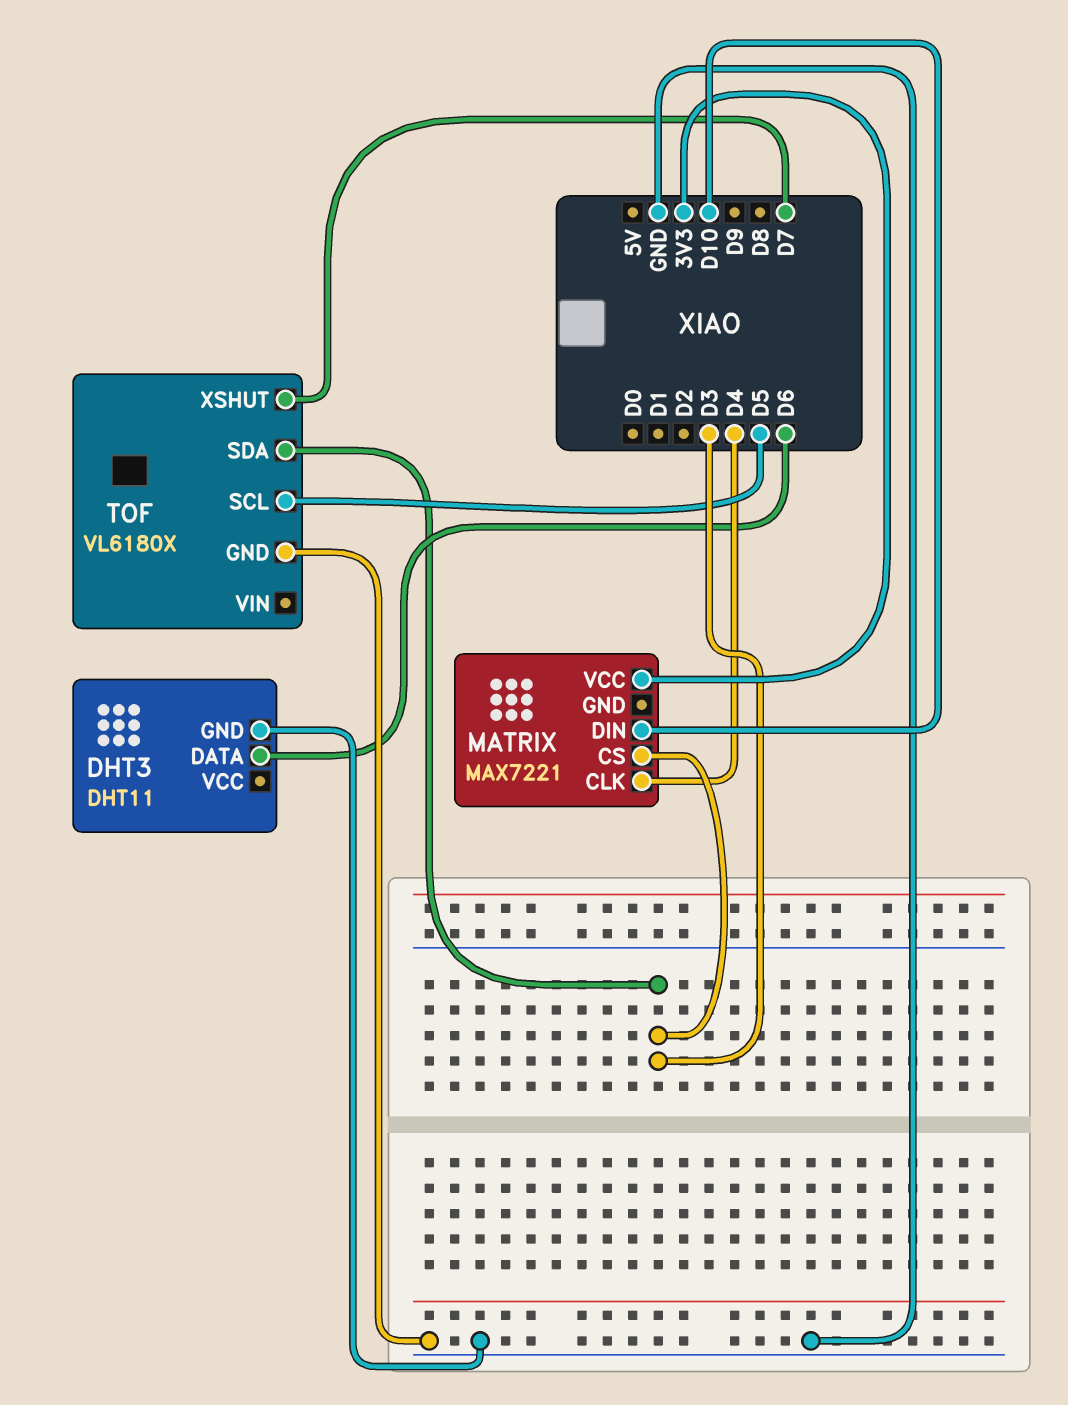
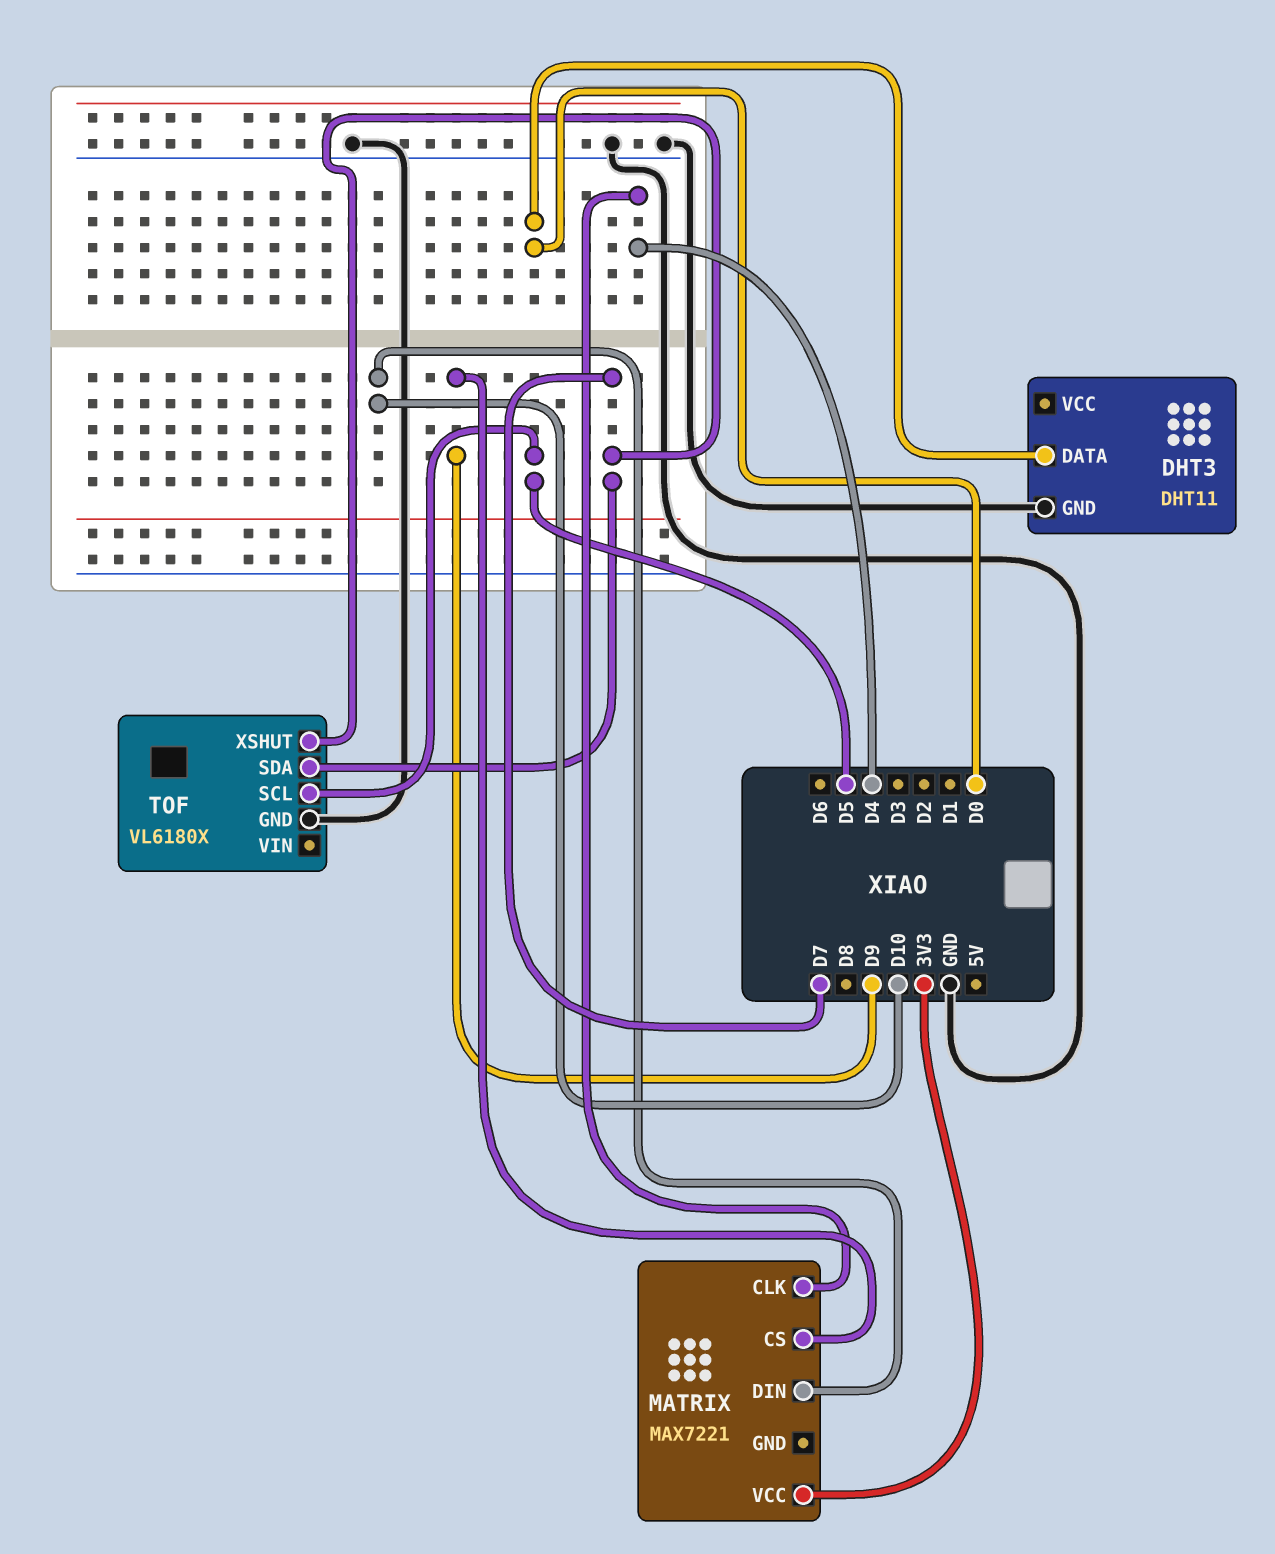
DHT3 pin DATA: D6 -> D0
MATRIX pin CS: D3 -> D9
TOF pin SDA: D3 -> D7

